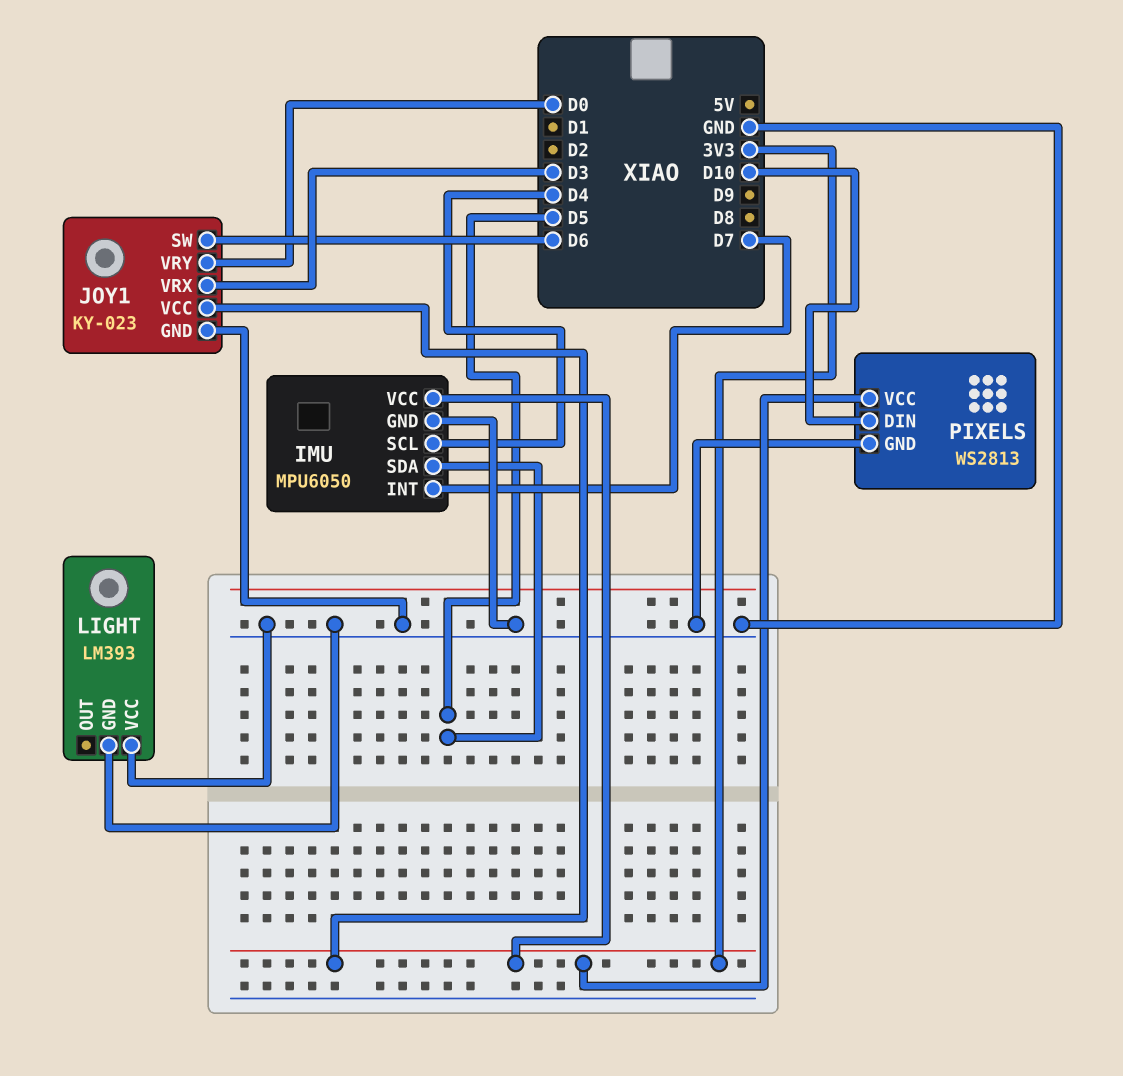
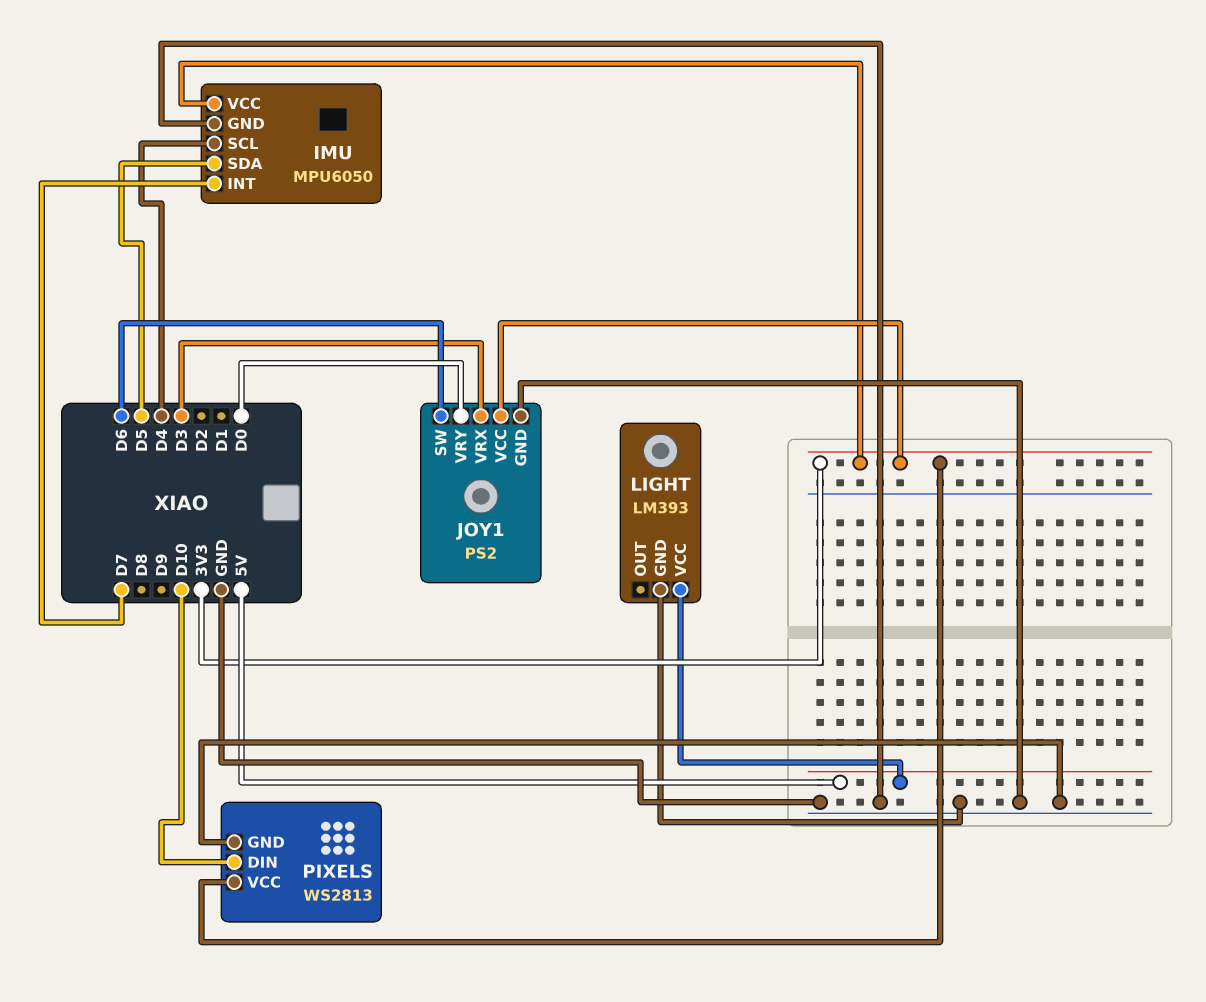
JOY1: KY-023 -> PS2
LIGHT pin VCC: GND -> 5V

